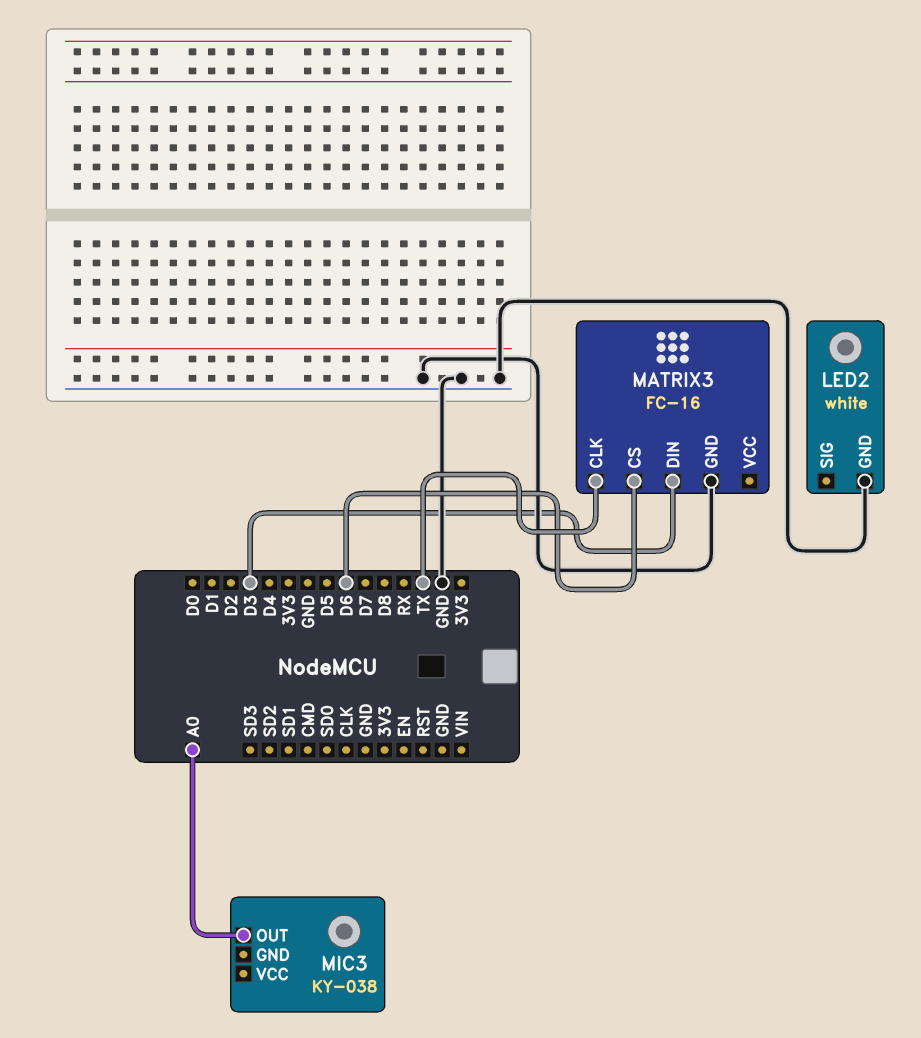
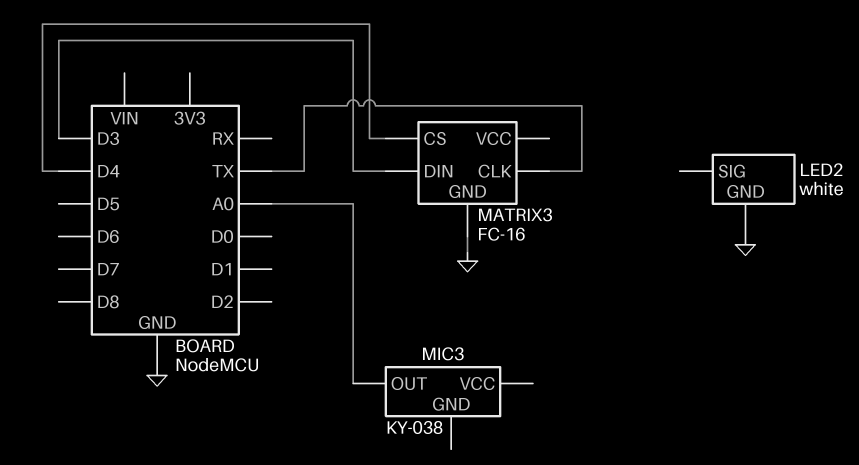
MATRIX3 pin CS: D6 -> D4

